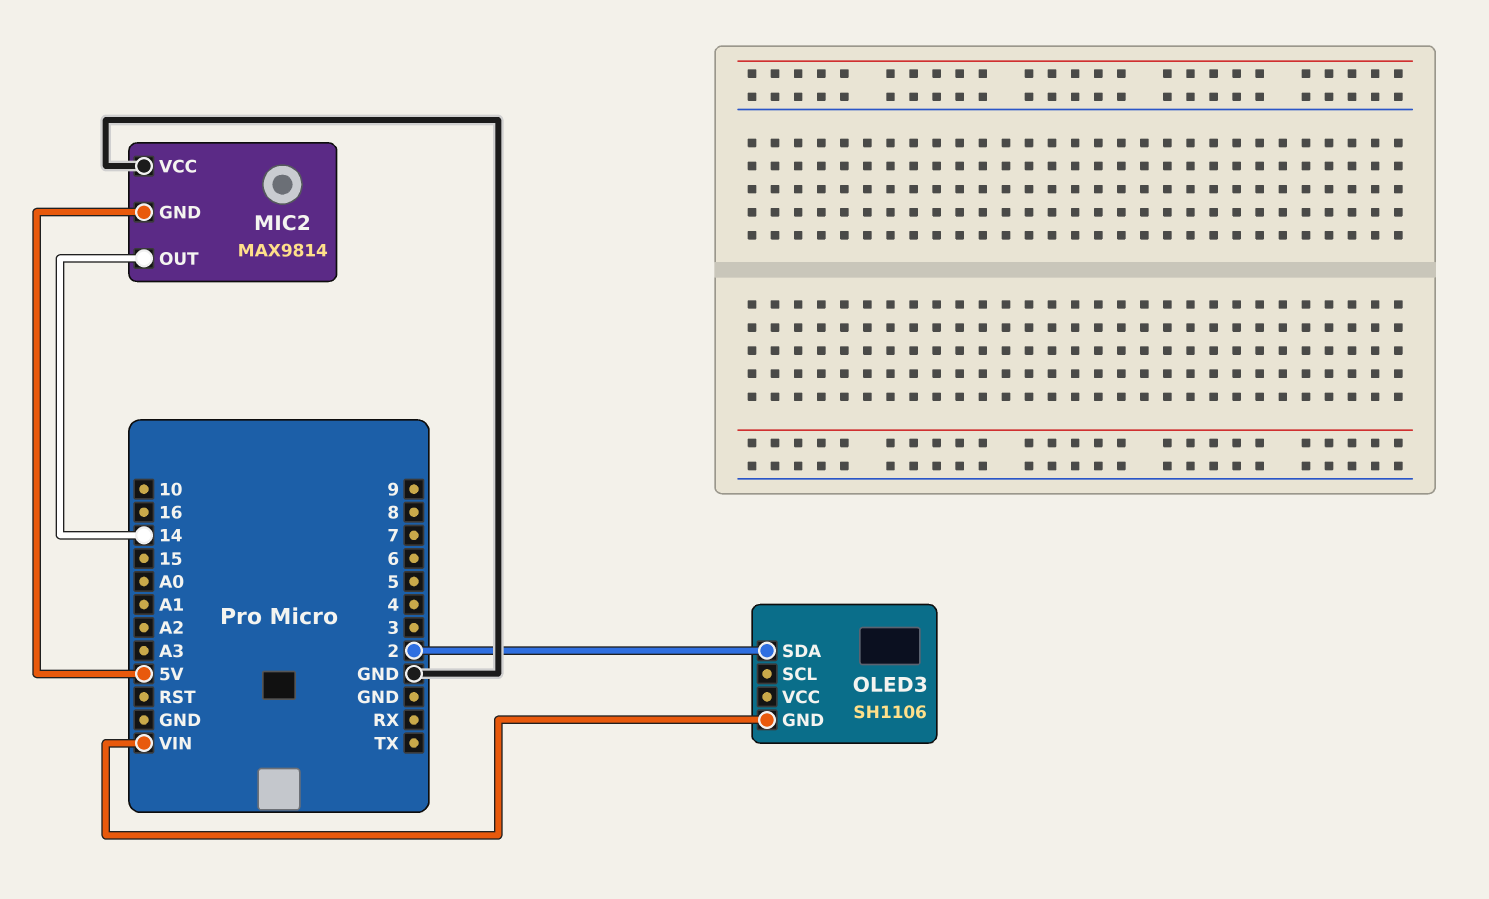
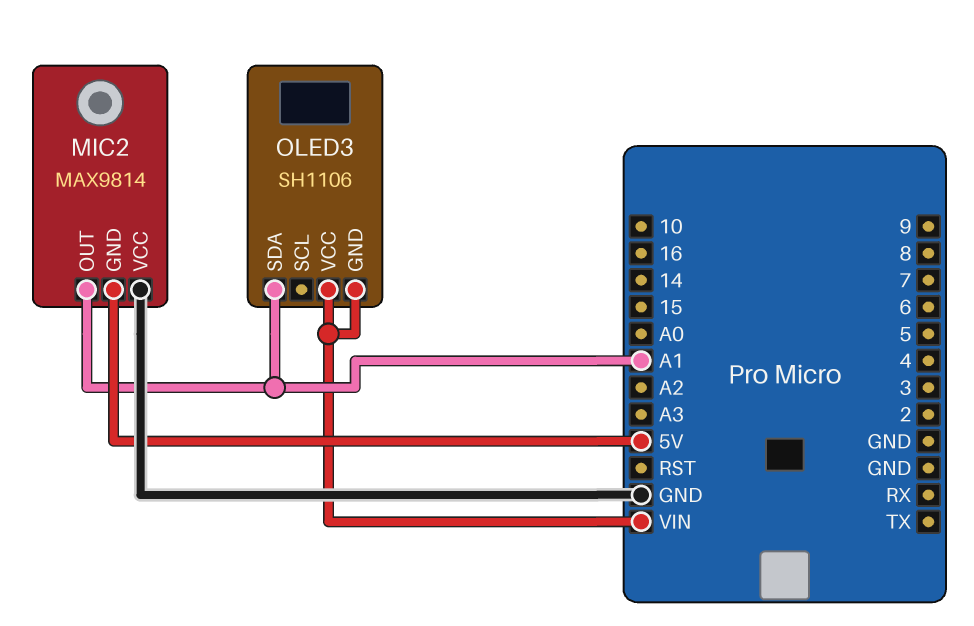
MIC2 pin OUT: 14 -> A1
OLED3 pin SDA: 2 -> A1
OLED3 pin VCC: none -> VIN

